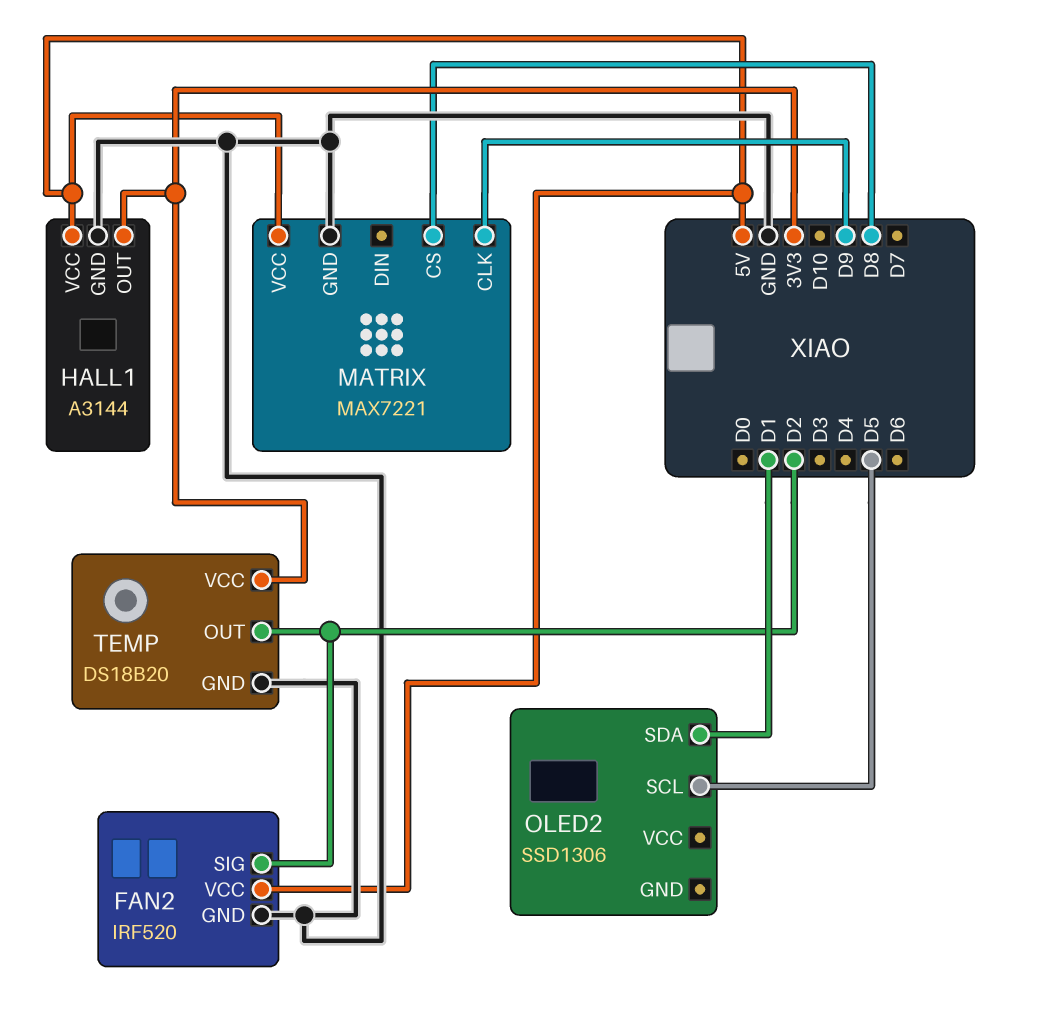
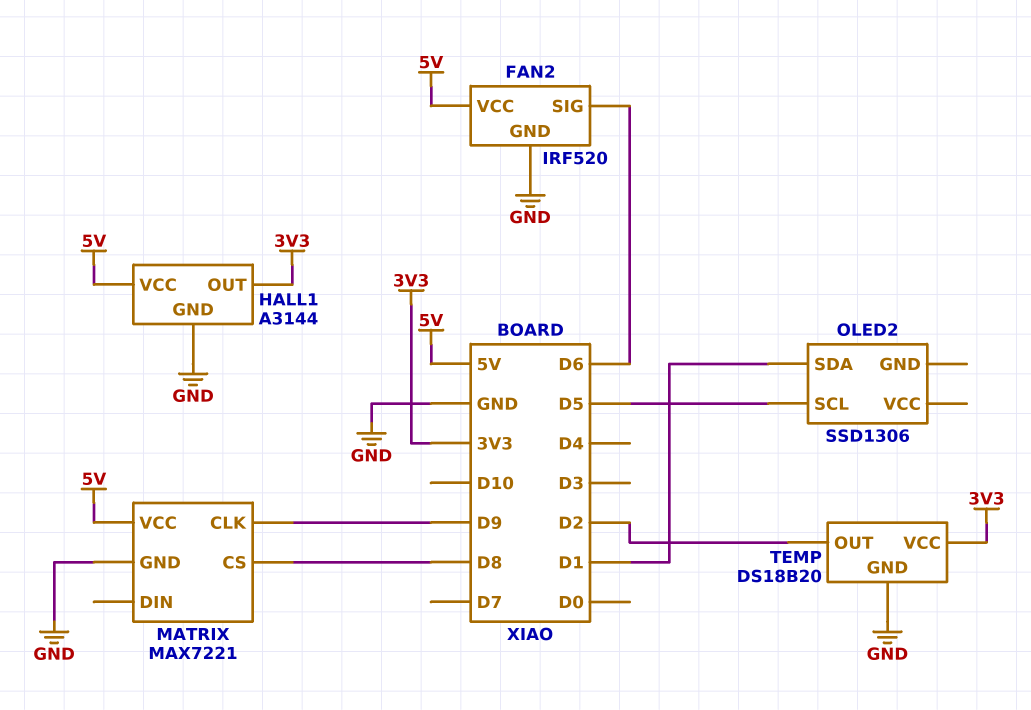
FAN2 pin SIG: D2 -> D6

